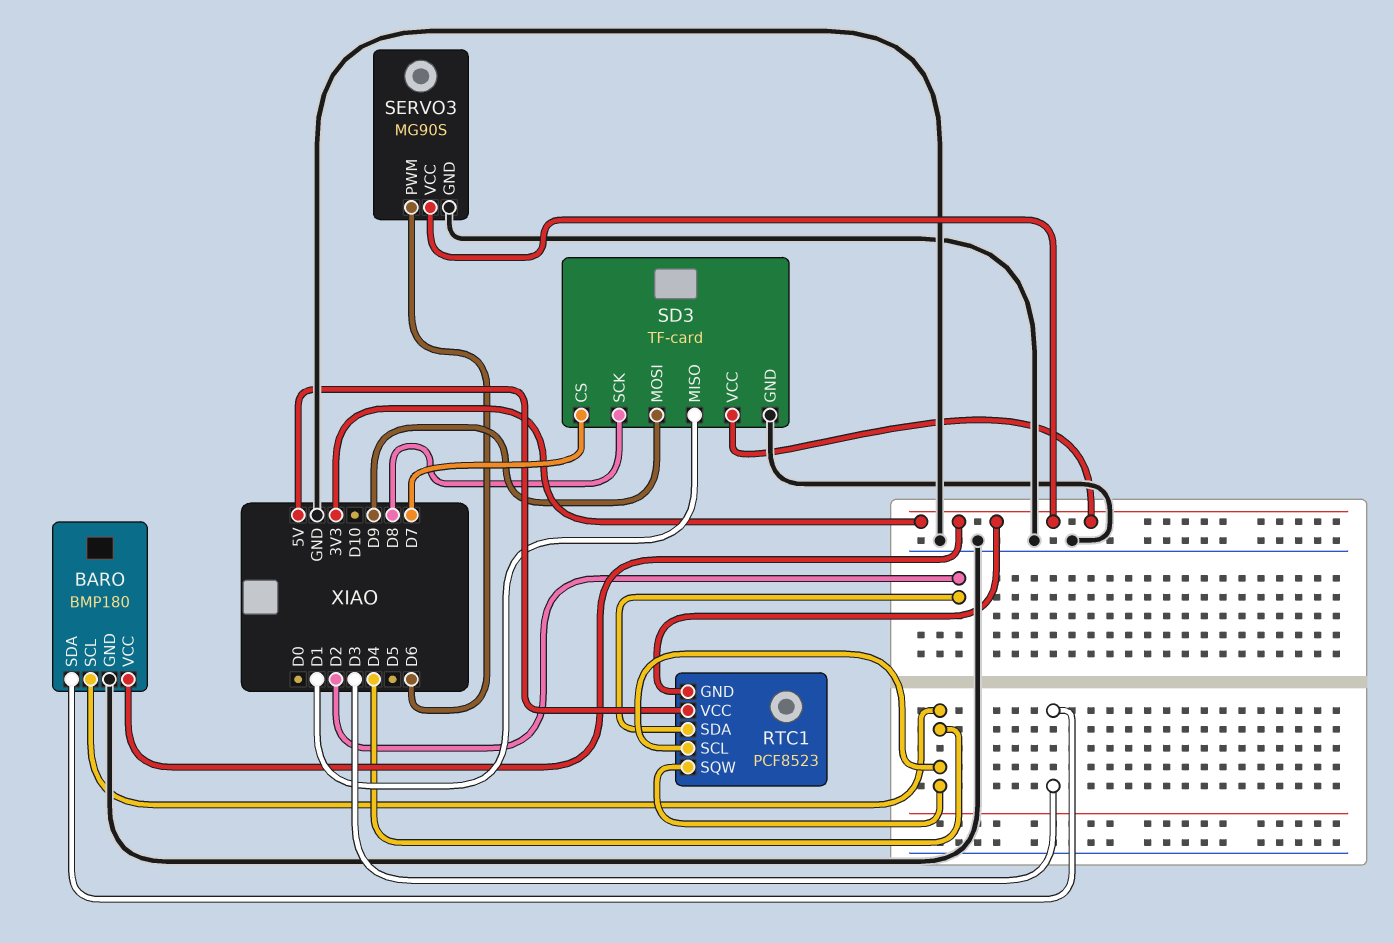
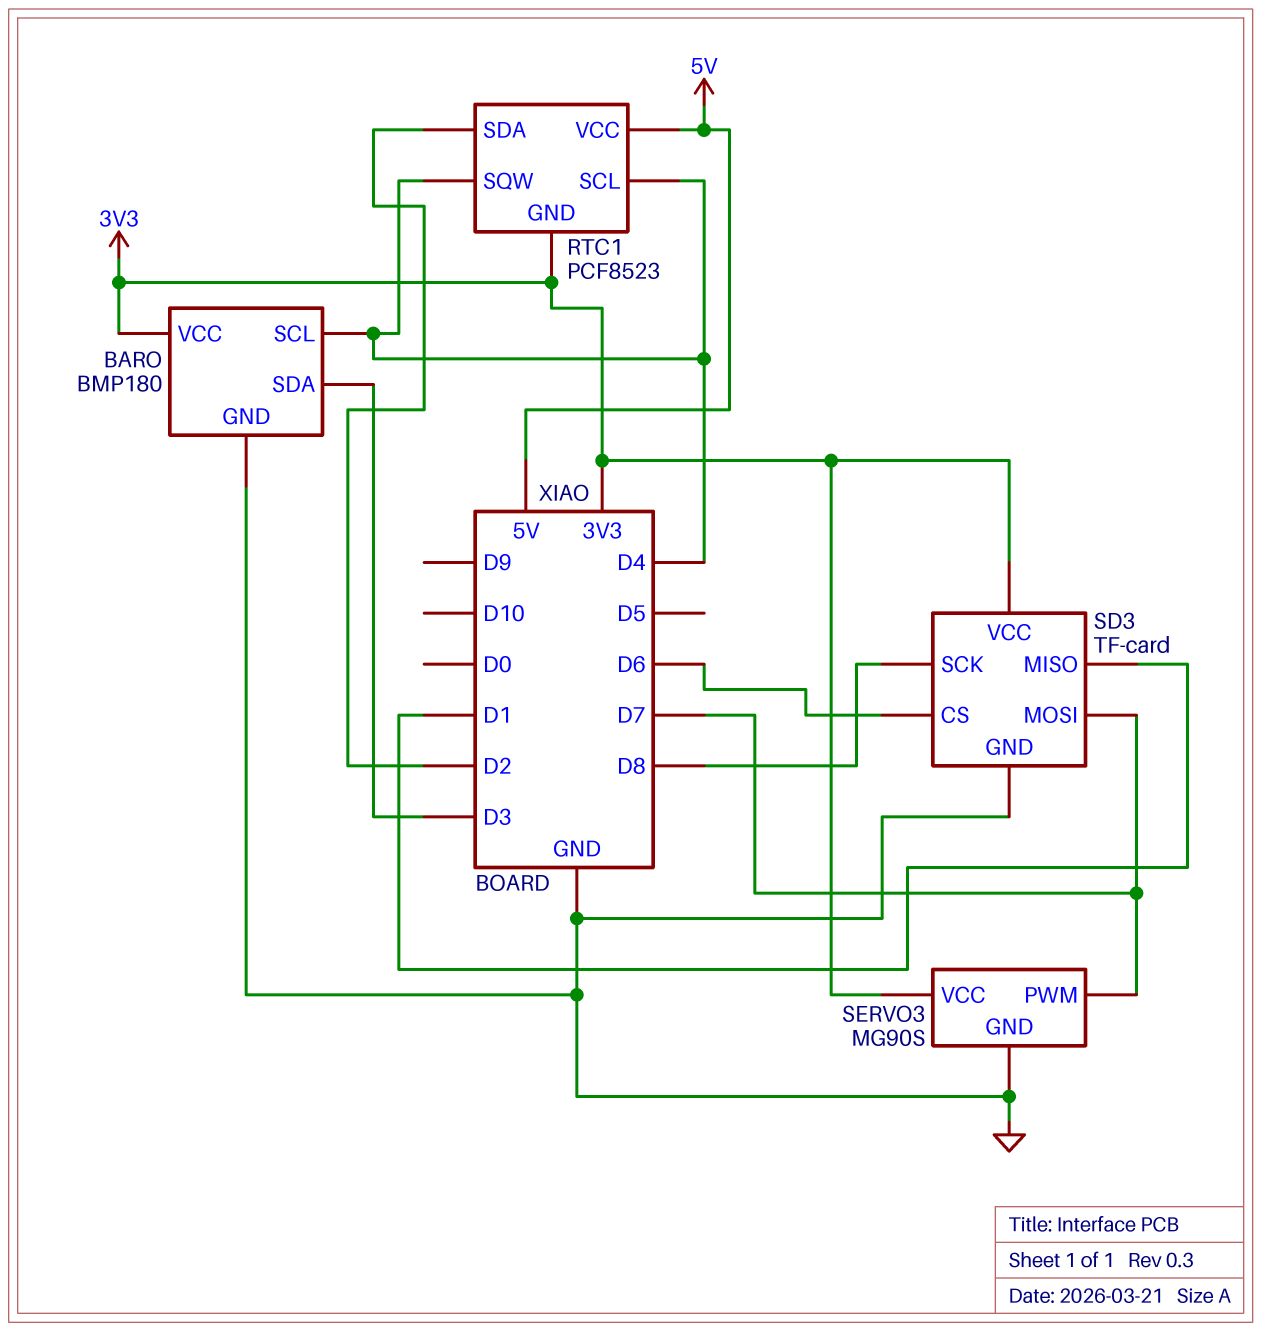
SD3 pin CS: D7 -> D6
SD3 pin MOSI: D9 -> D7
SERVO3 pin PWM: D6 -> D7

